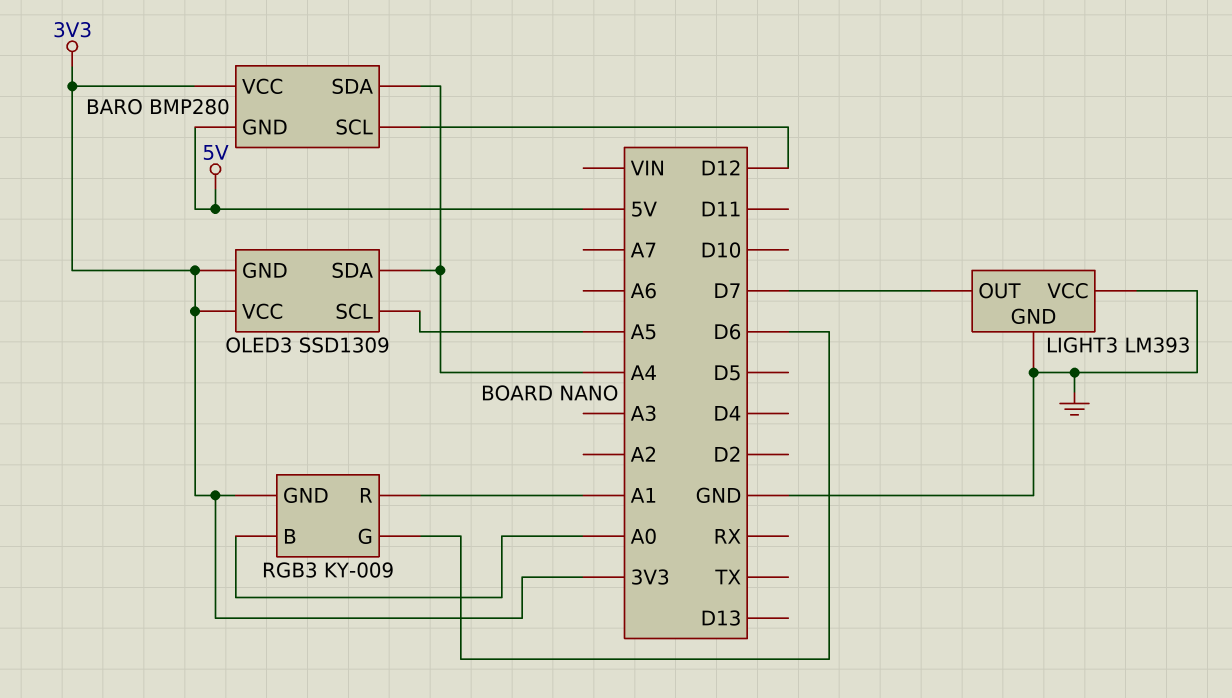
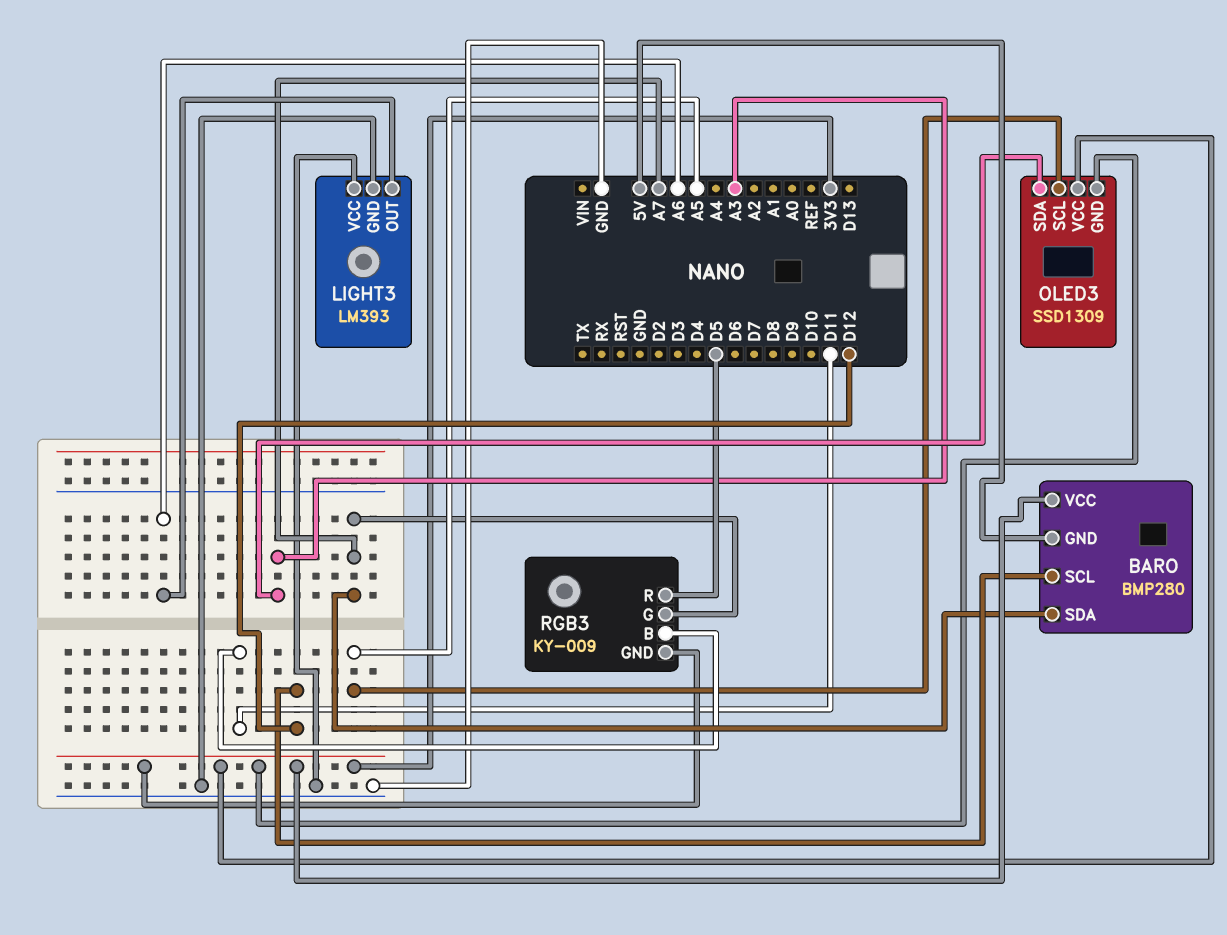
BARO pin SDA: A4 -> A7
LIGHT3 pin OUT: D7 -> A6
OLED3 pin SDA: A4 -> A3
RGB3 pin B: A0 -> D11
RGB3 pin G: D6 -> A7
RGB3 pin R: A1 -> D5

